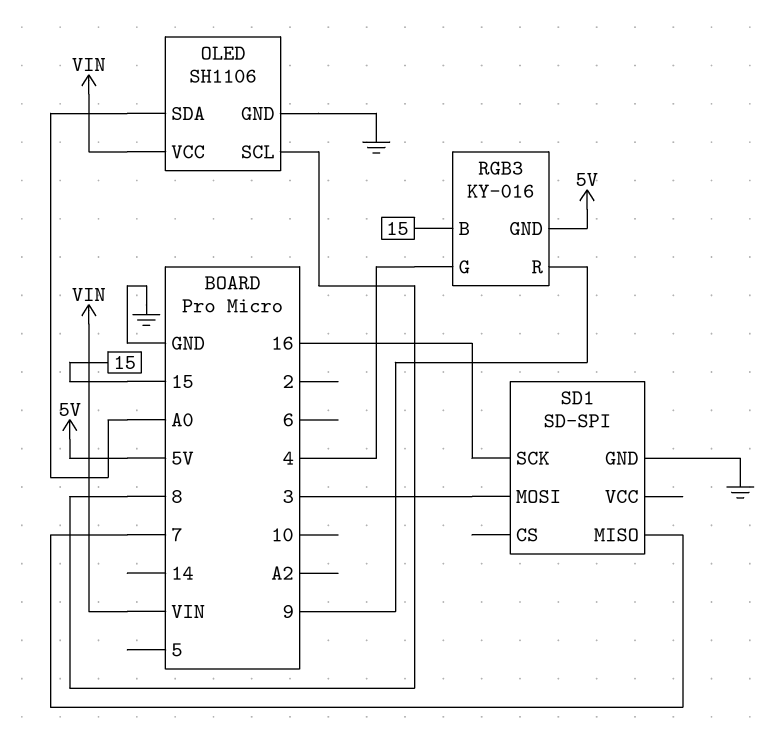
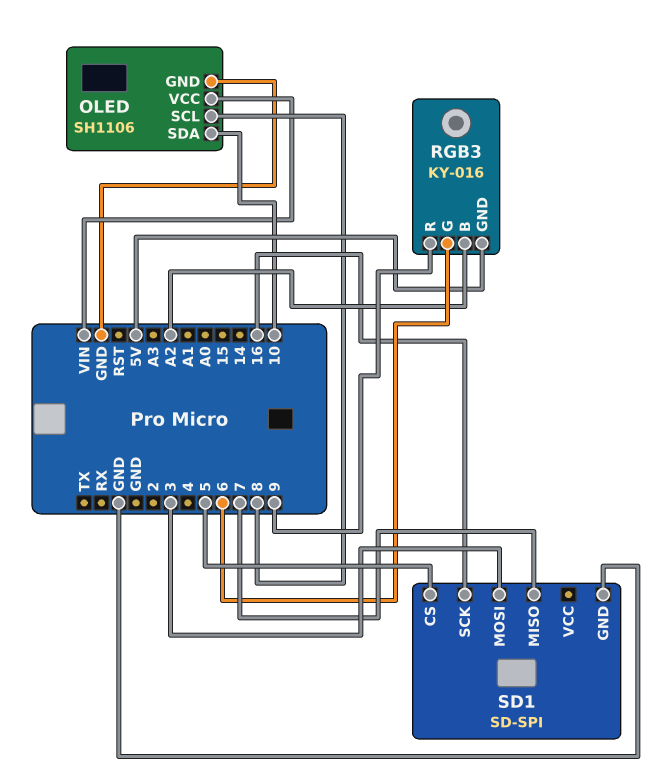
OLED pin SDA: A0 -> 10
RGB3 pin B: 15 -> A2
RGB3 pin G: 4 -> 6
SD1 pin CS: none -> 5

